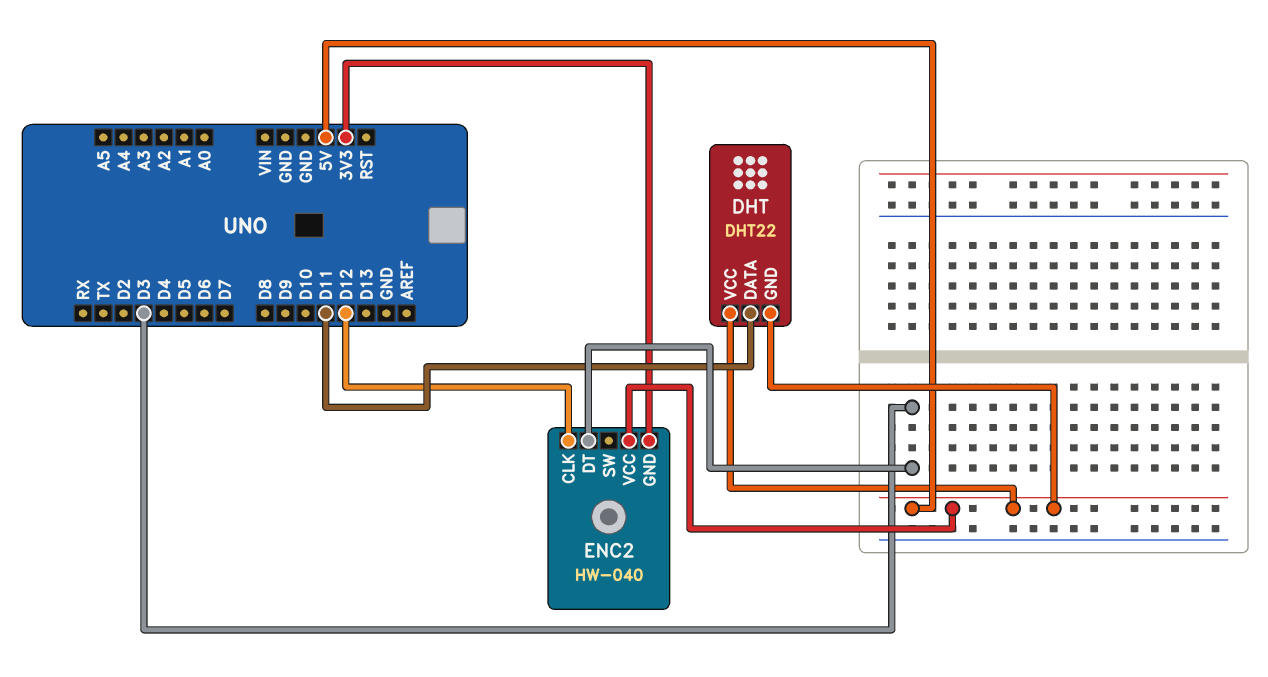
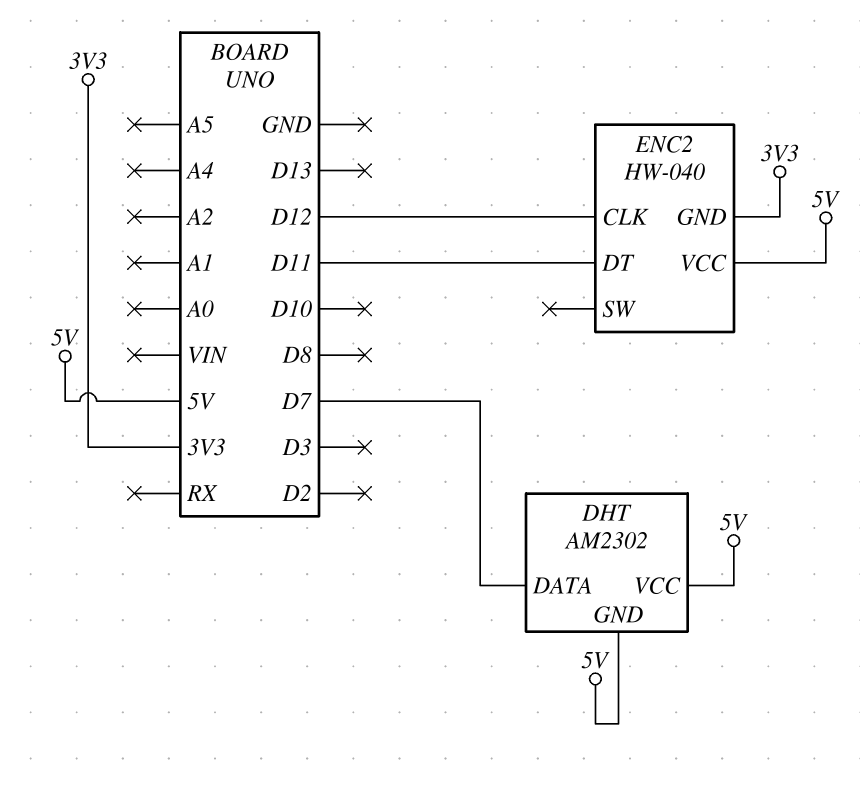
DHT: DHT22 -> AM2302
DHT pin DATA: D11 -> D7
ENC2 pin DT: D3 -> D11

